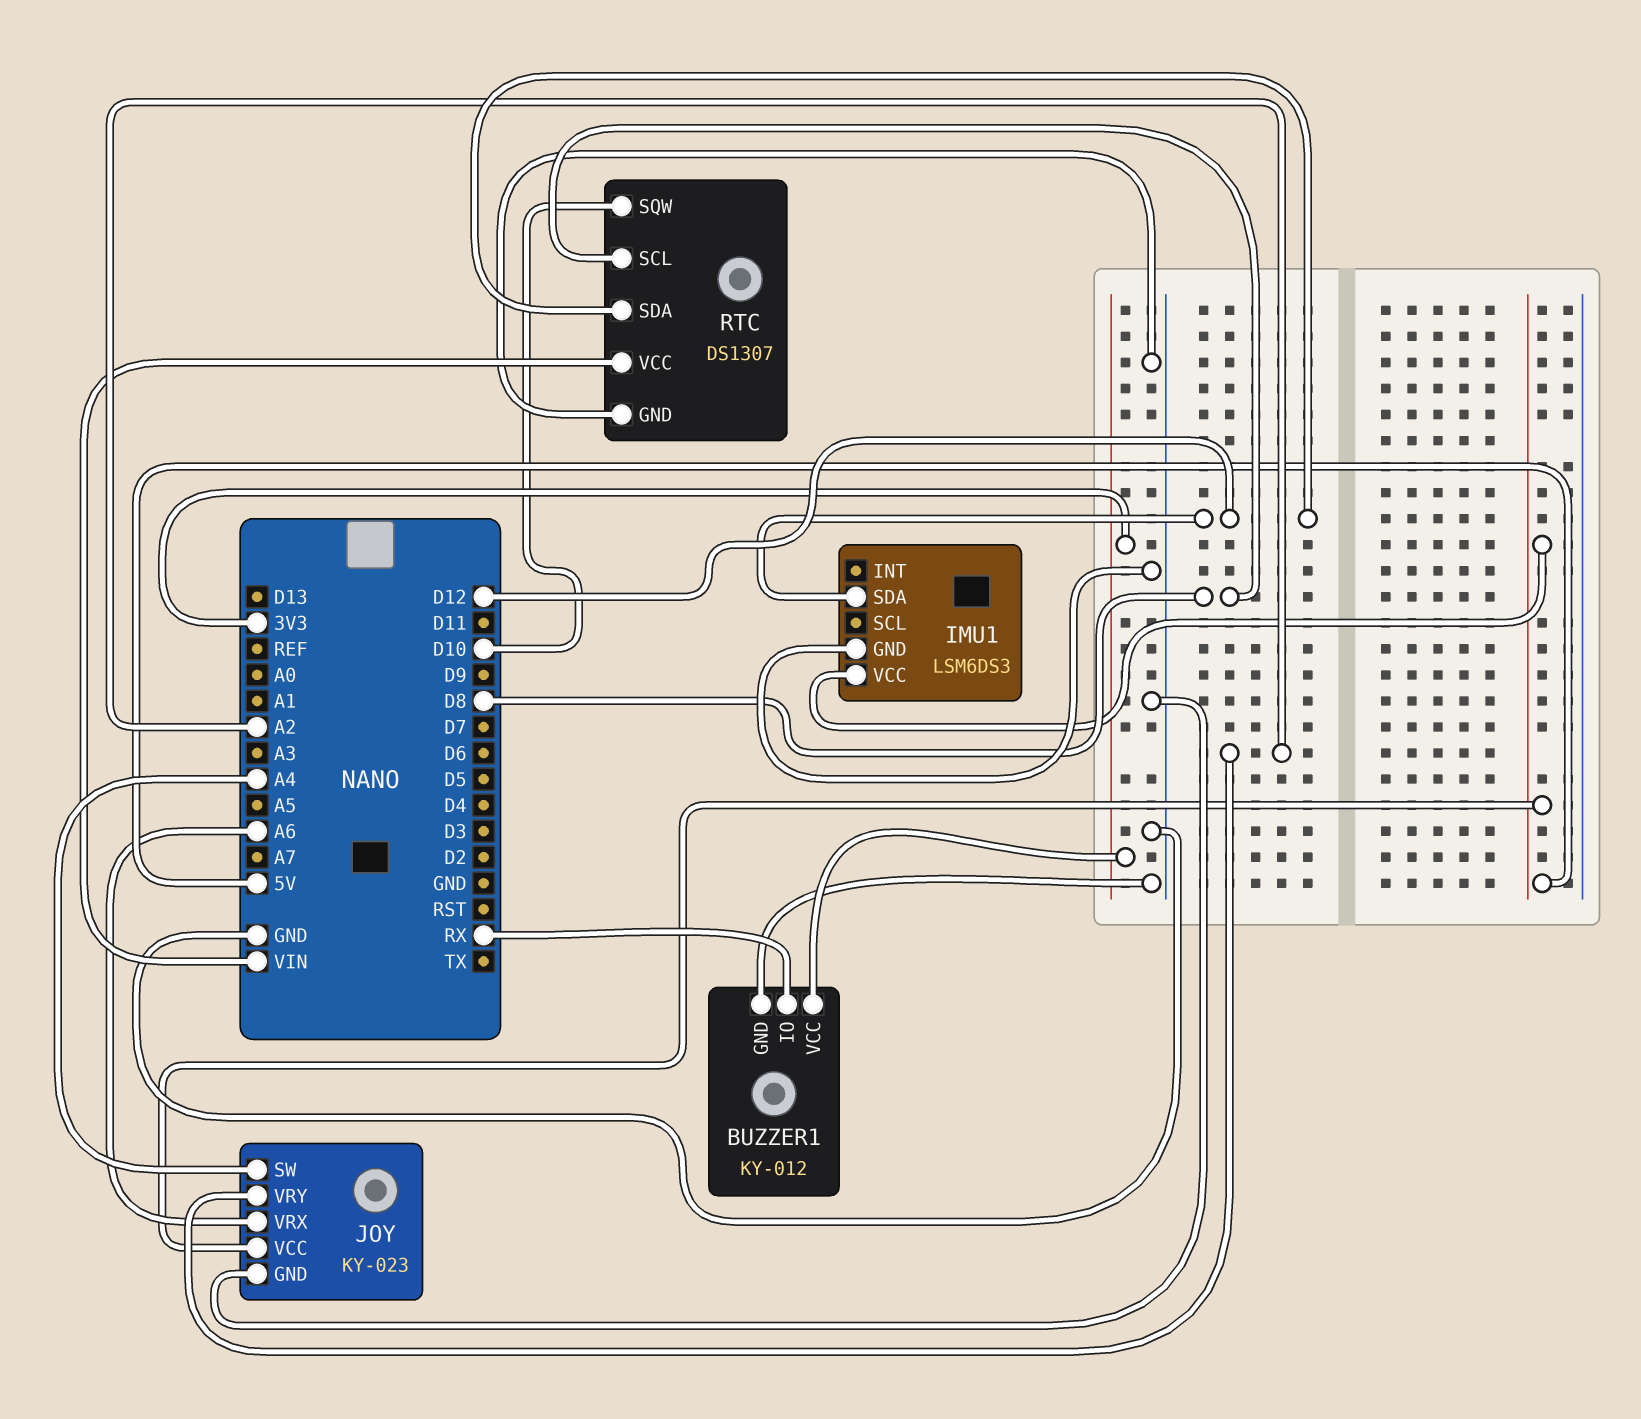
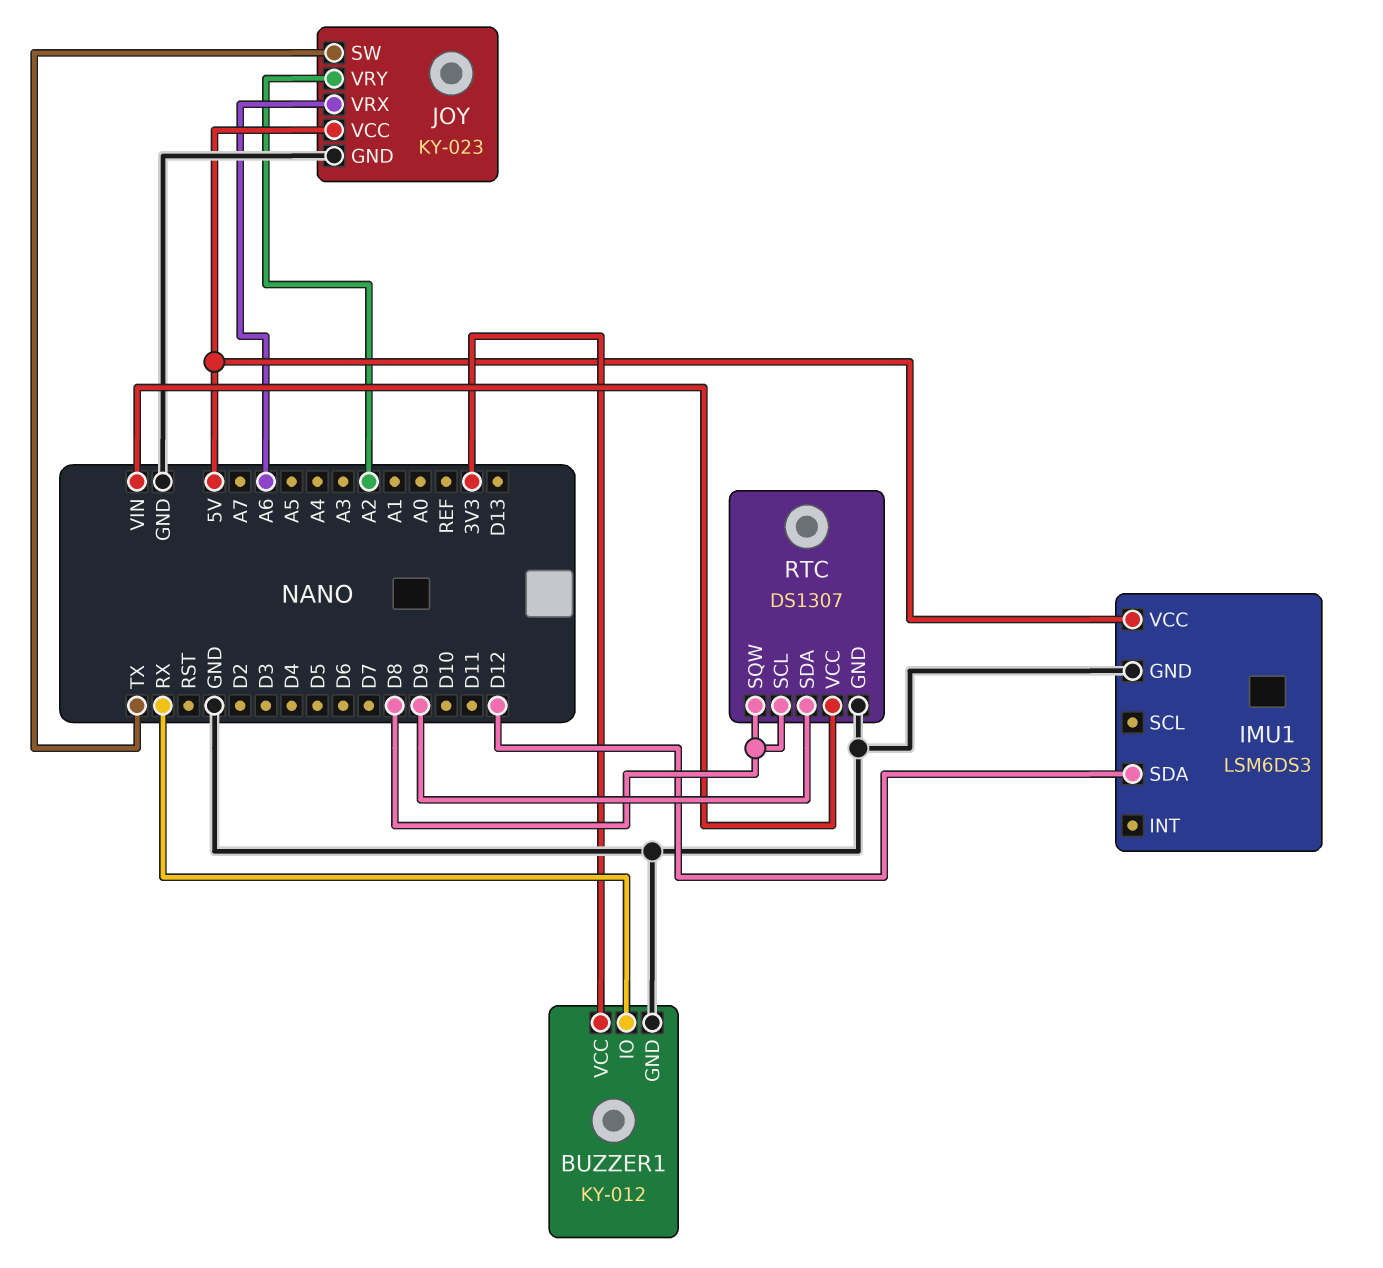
JOY pin SW: A4 -> TX
RTC pin SDA: D12 -> D9
RTC pin SQW: D10 -> D8

